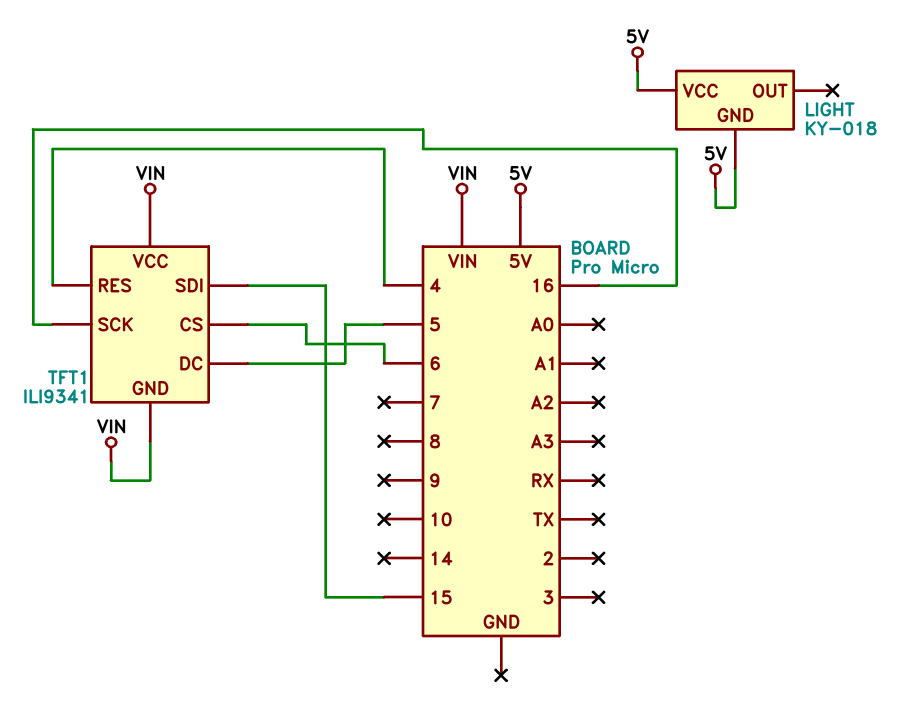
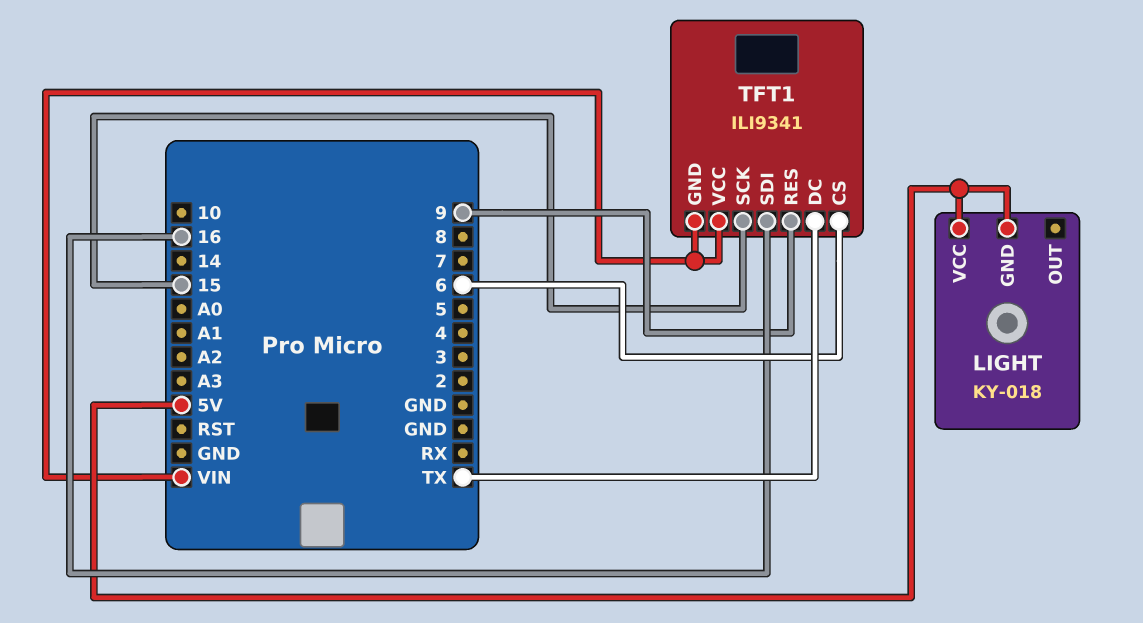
TFT1 pin DC: 5 -> TX
TFT1 pin RES: 4 -> 9
TFT1 pin SCK: 16 -> 15
TFT1 pin SDI: 15 -> 16

